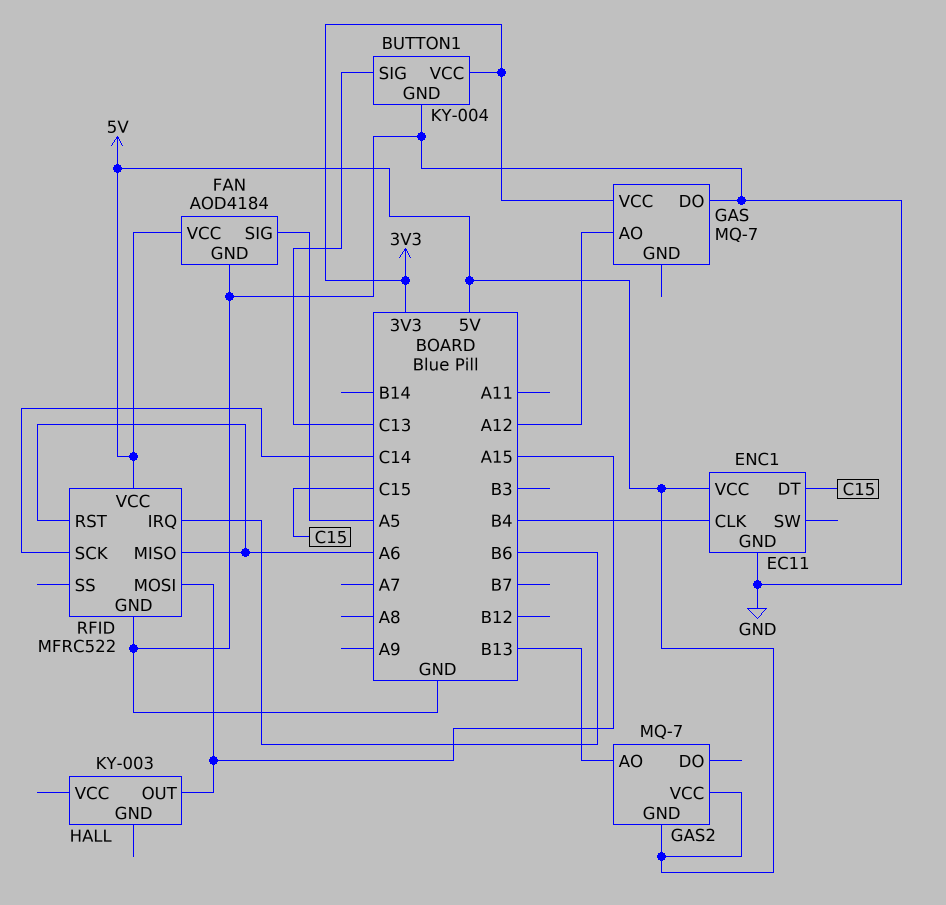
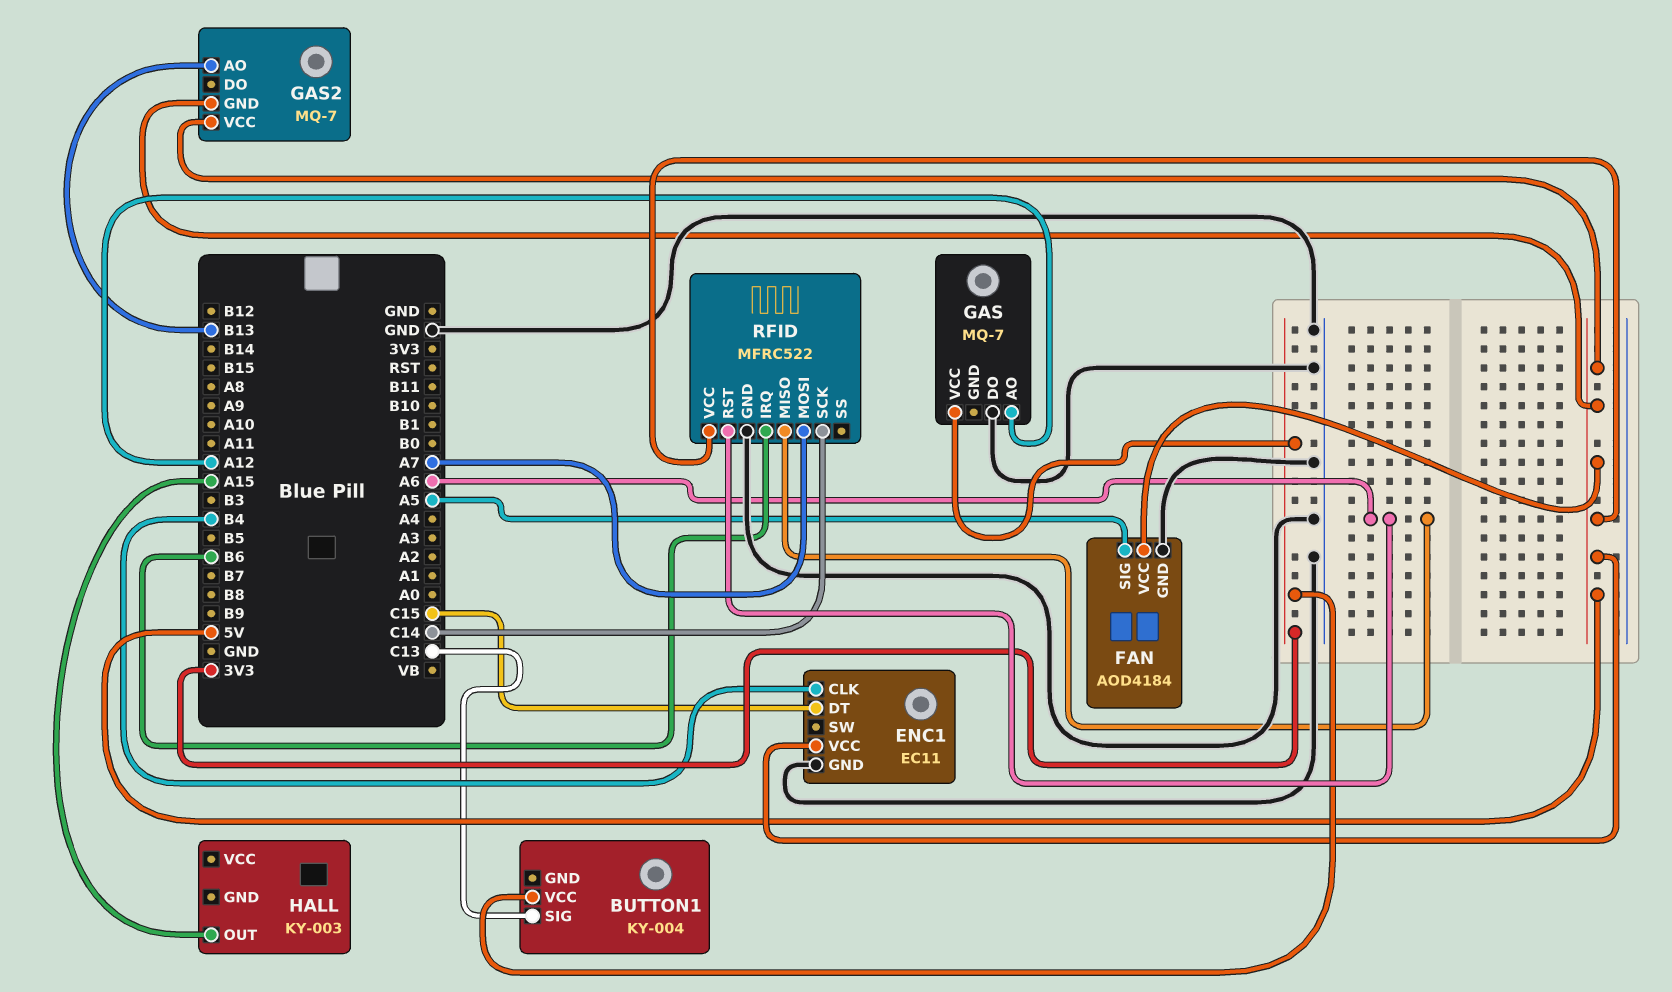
BUTTON1 pin GND: GND -> none
RFID pin MOSI: A15 -> A7

